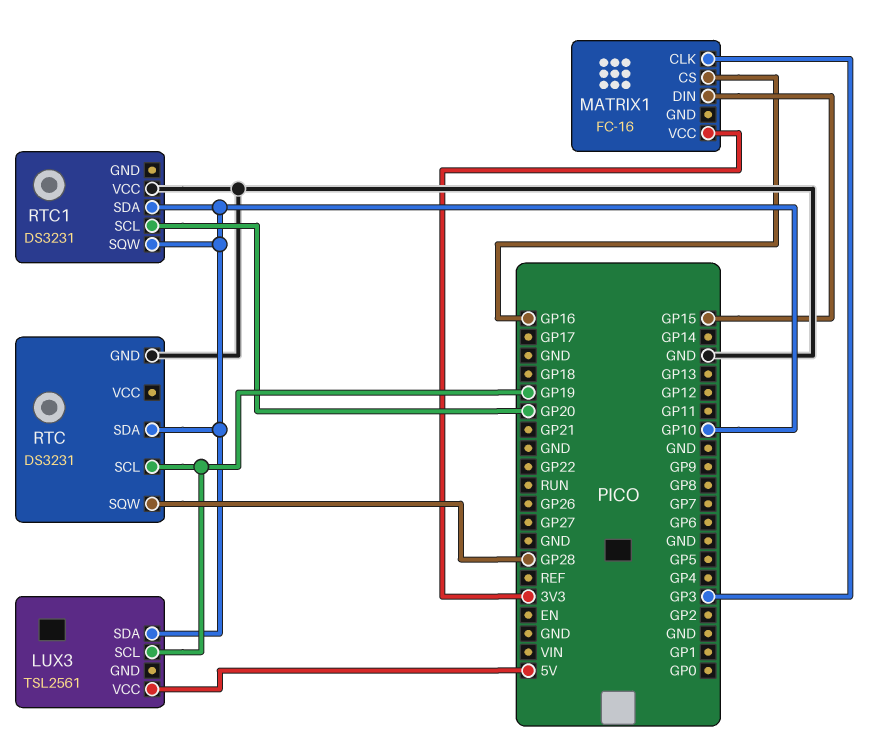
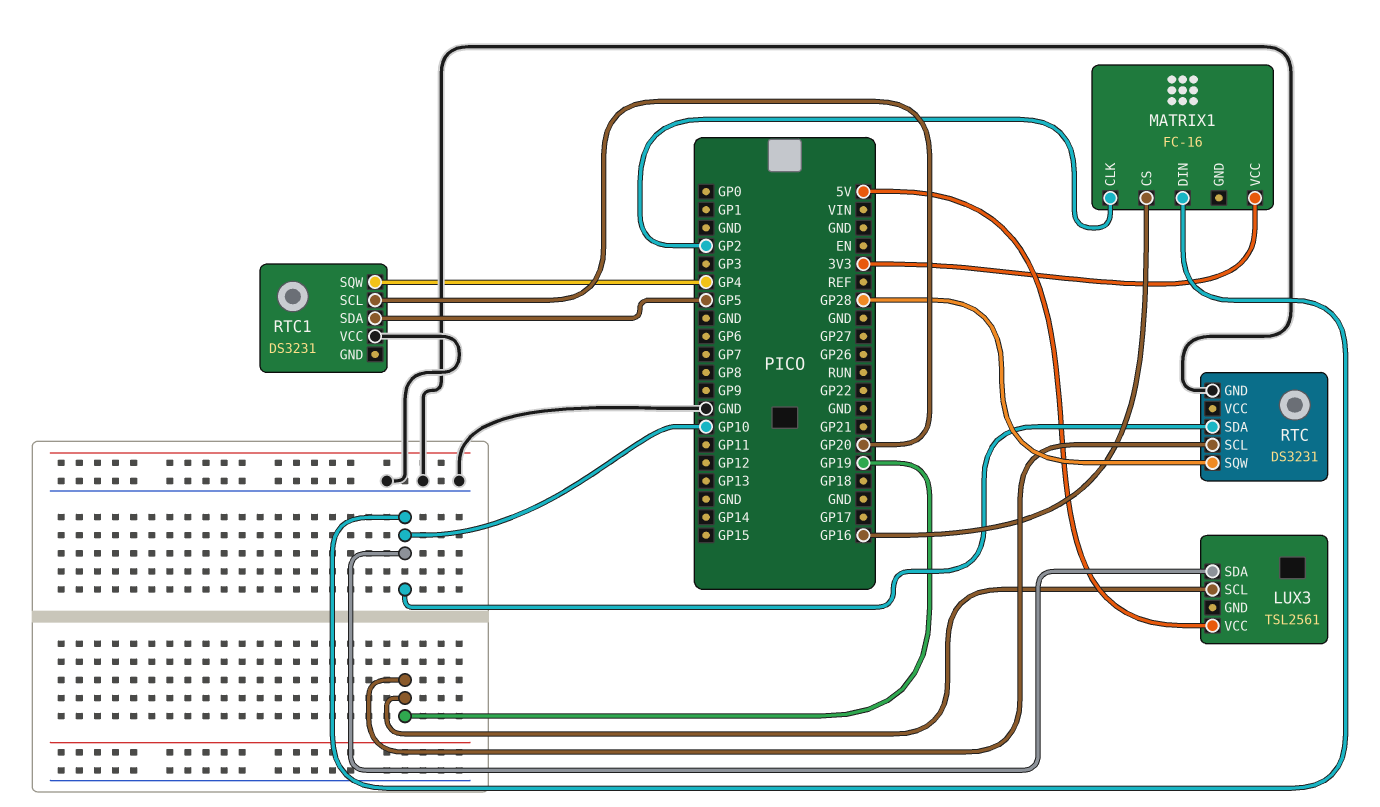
MATRIX1 pin CLK: GP3 -> GP2
MATRIX1 pin DIN: GP15 -> GP10
RTC1 pin SDA: GP10 -> GP5
RTC1 pin SQW: GP10 -> GP4

